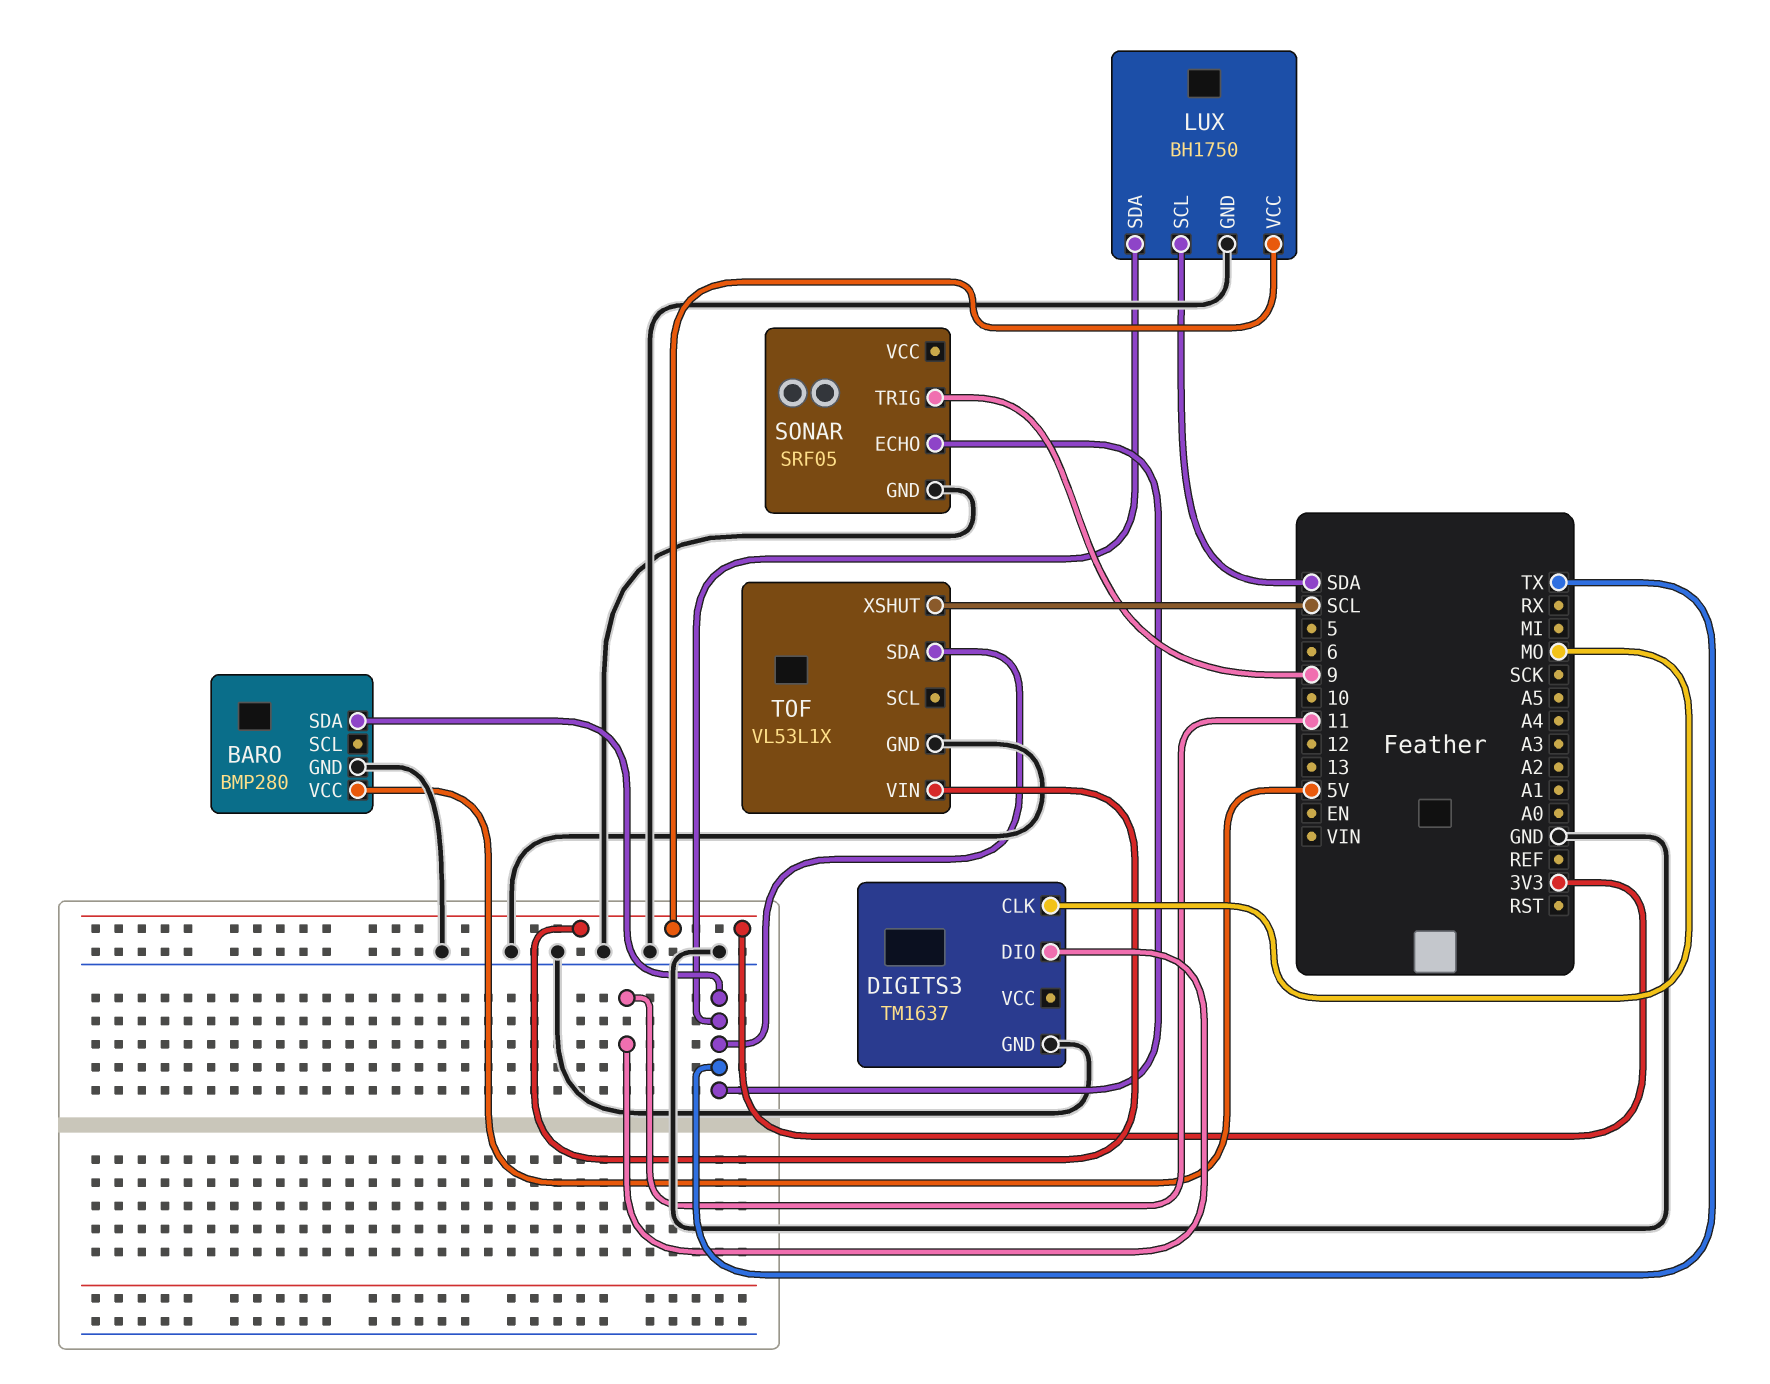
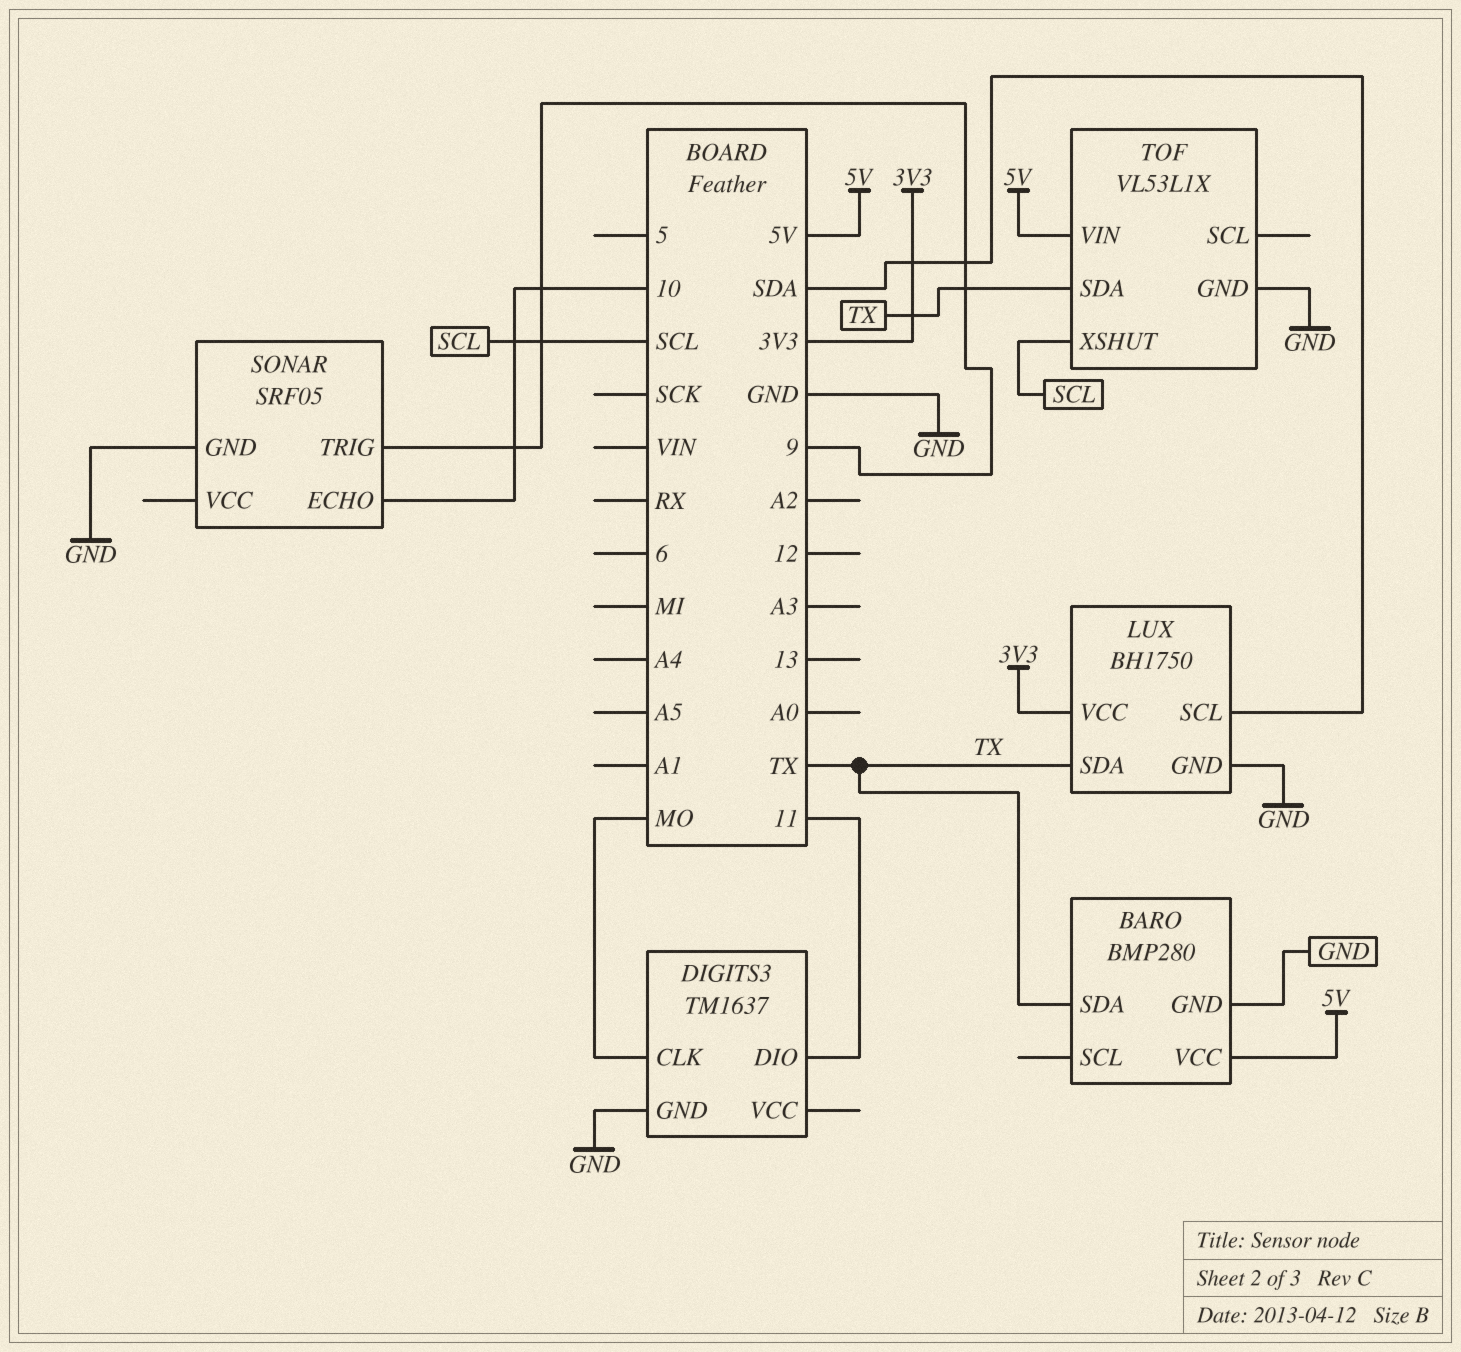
SONAR pin ECHO: TX -> 10
TOF pin VIN: 3V3 -> 5V

